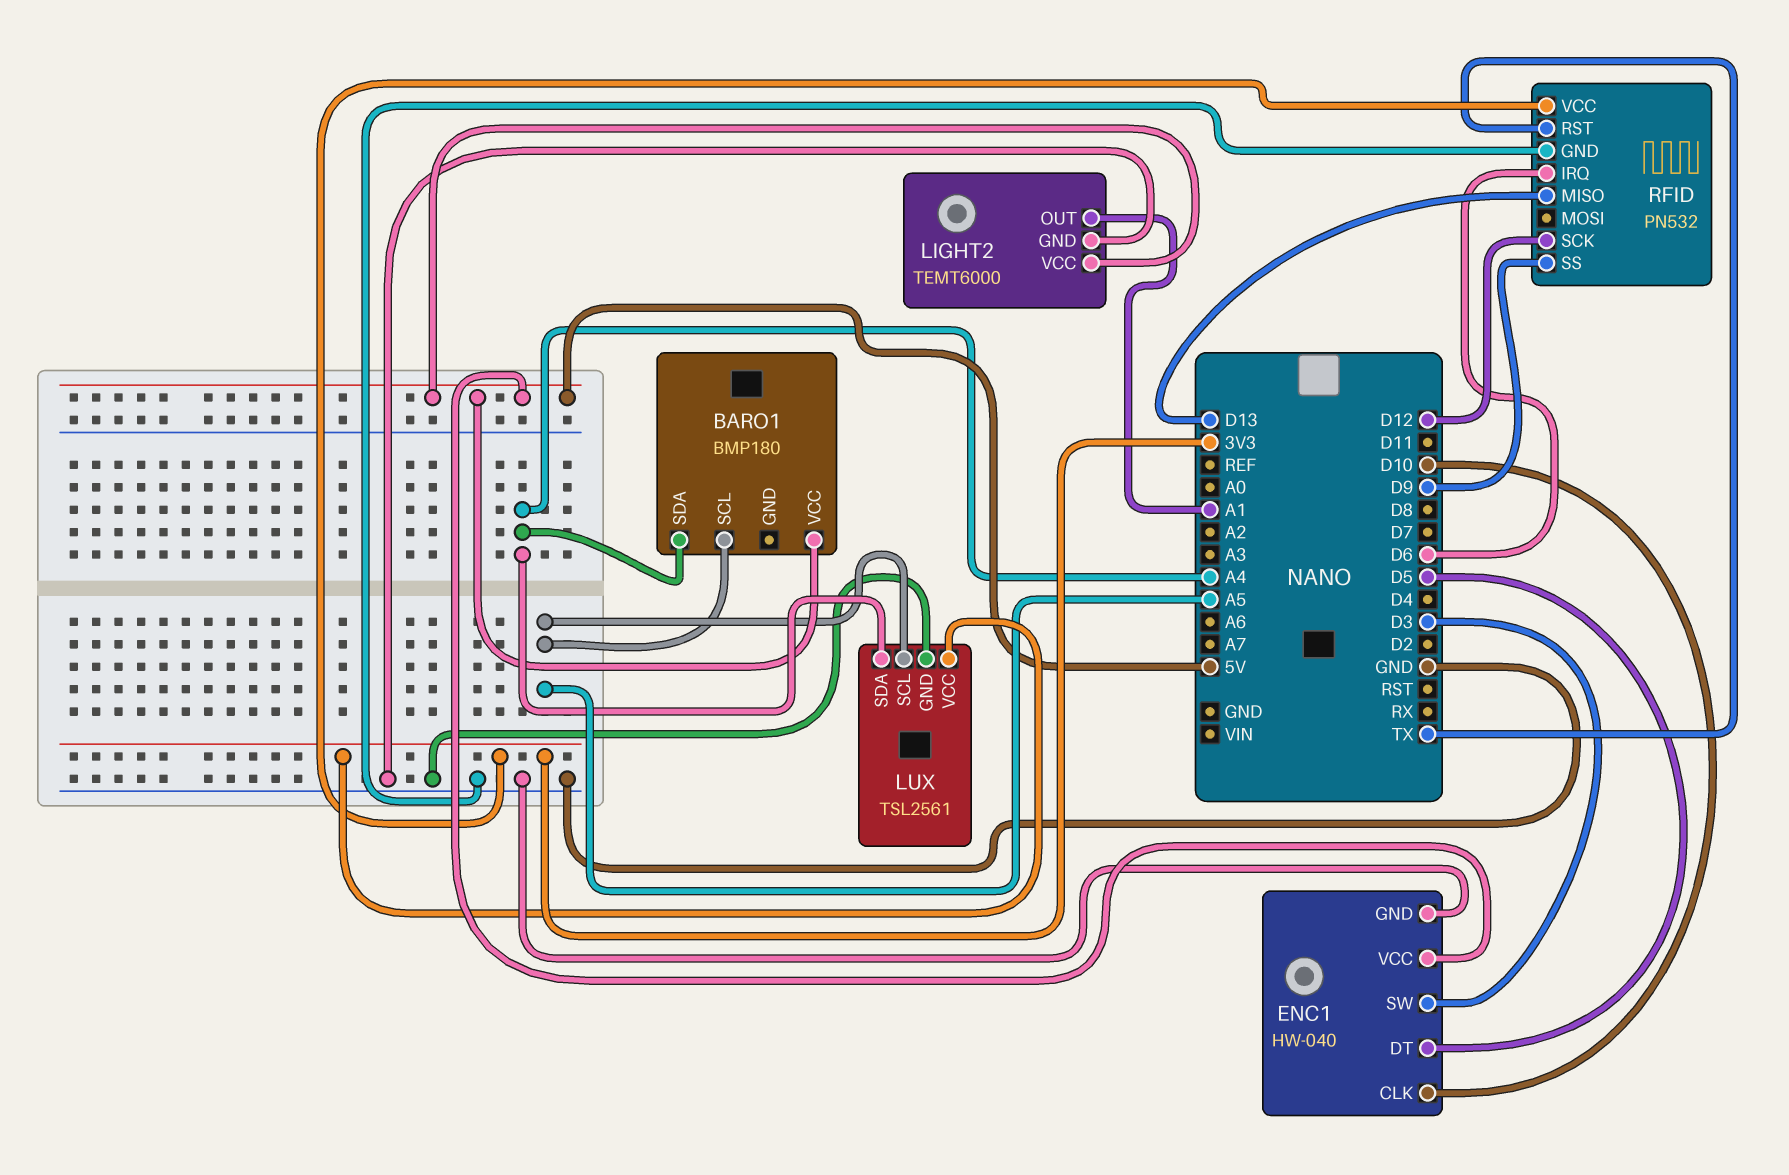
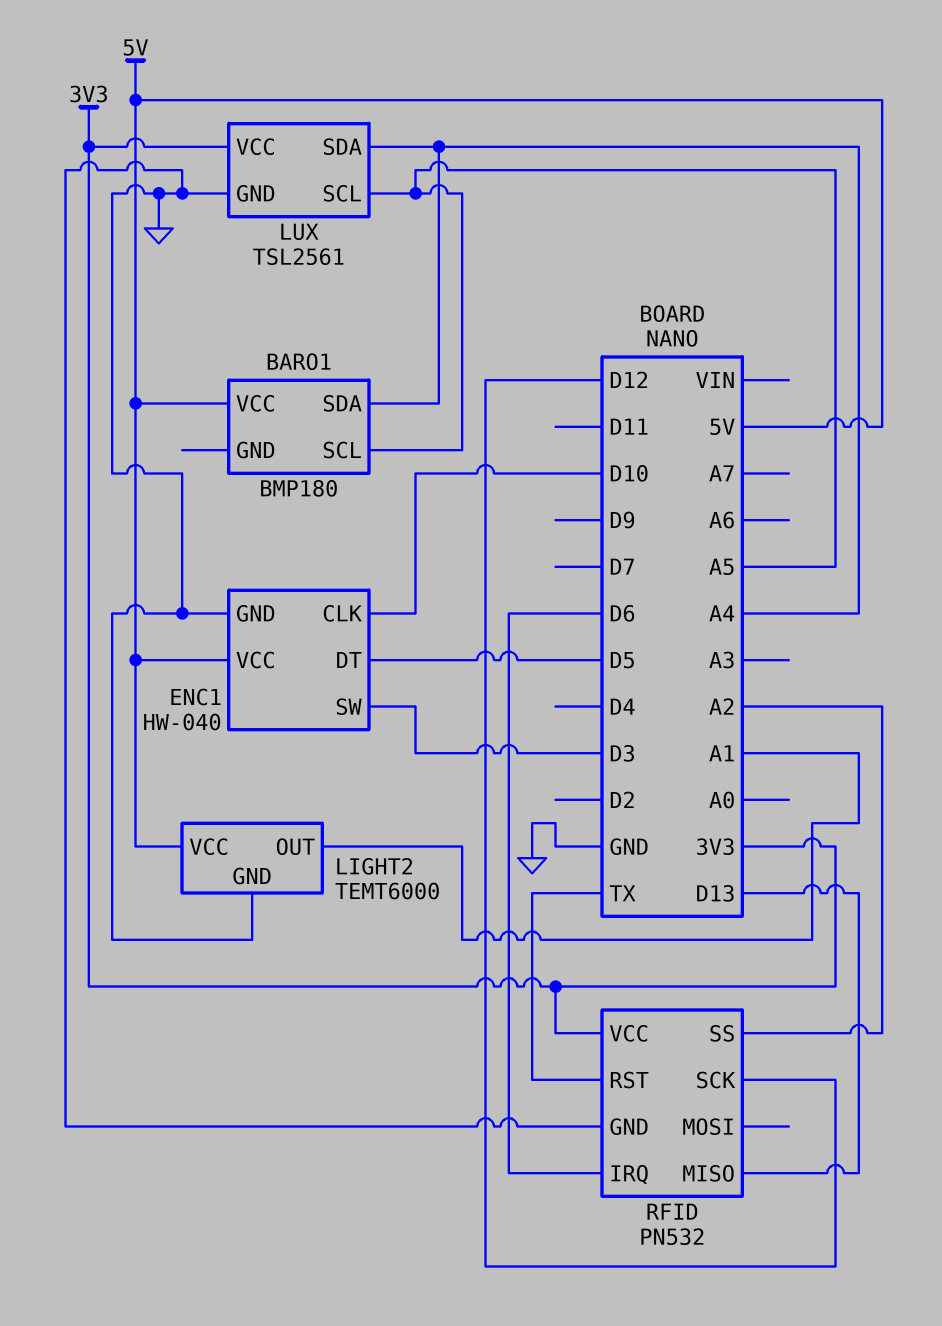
RFID pin SS: D9 -> A2

